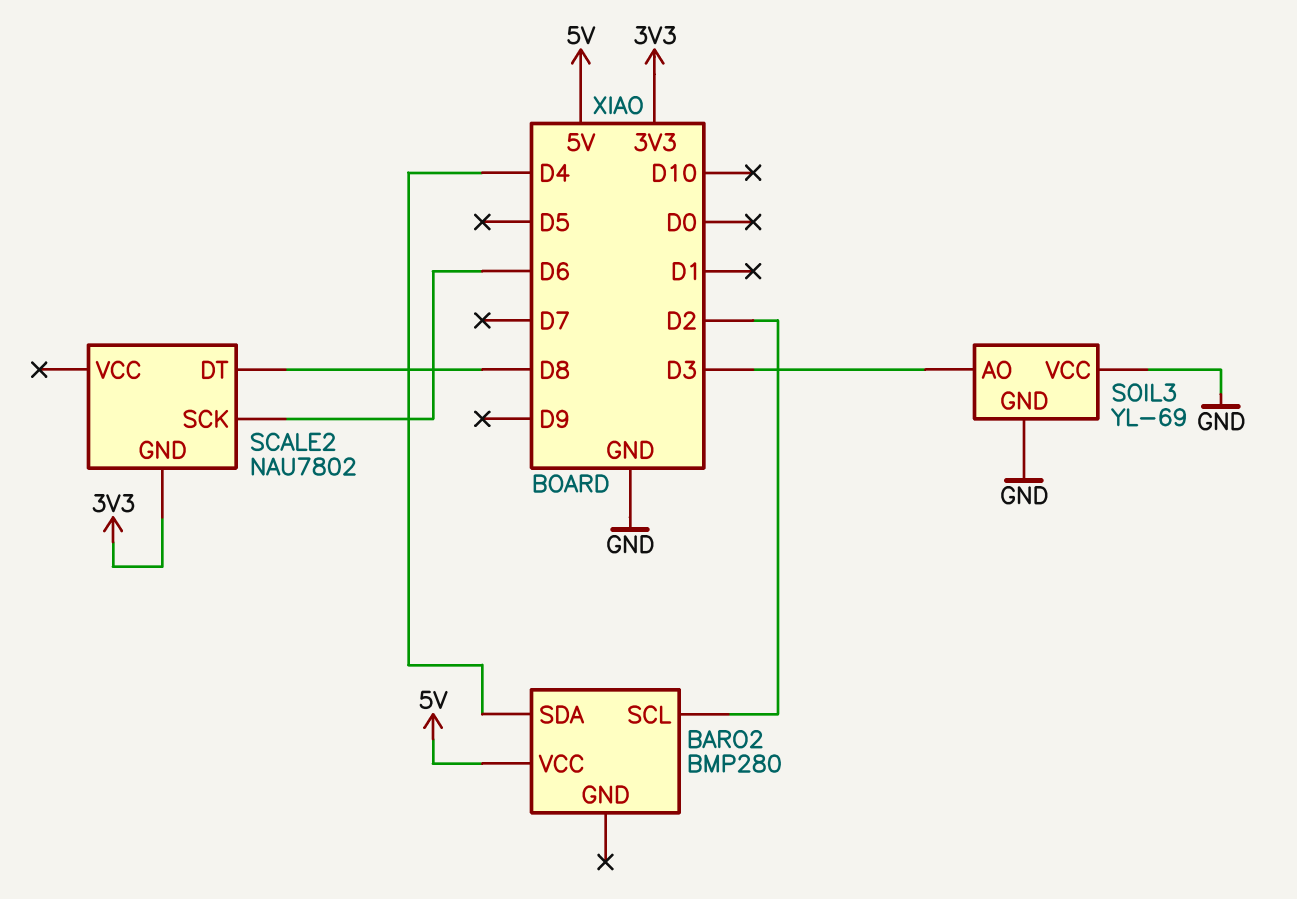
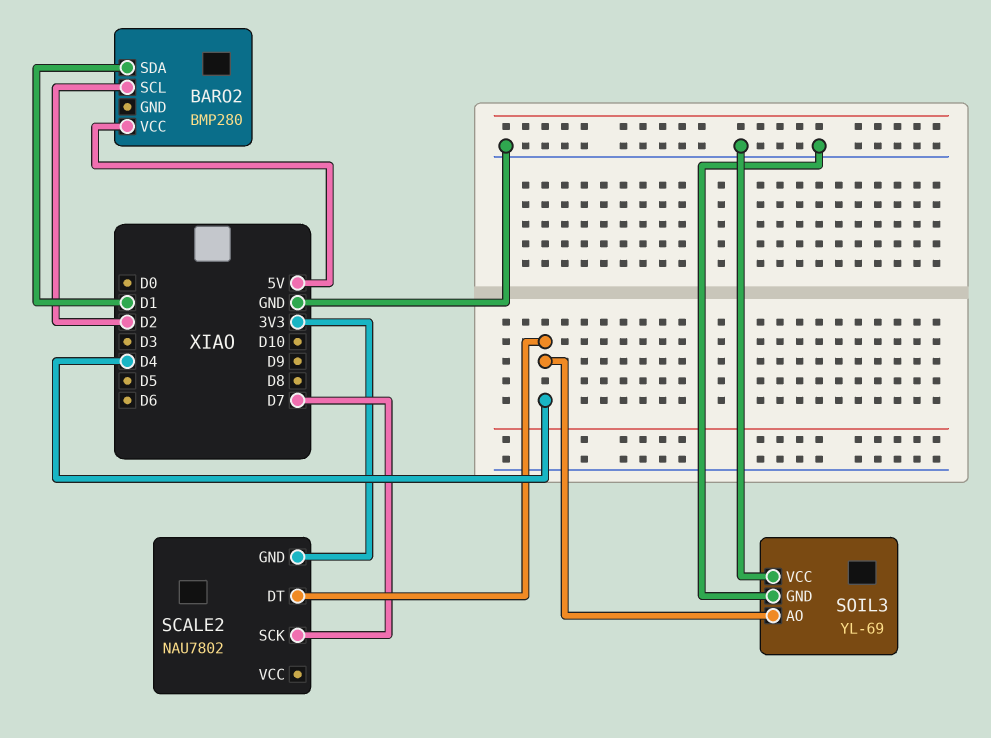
BARO2 pin SDA: D4 -> D1
SCALE2 pin DT: D8 -> D4
SCALE2 pin SCK: D6 -> D7
SOIL3 pin AO: D3 -> D4

